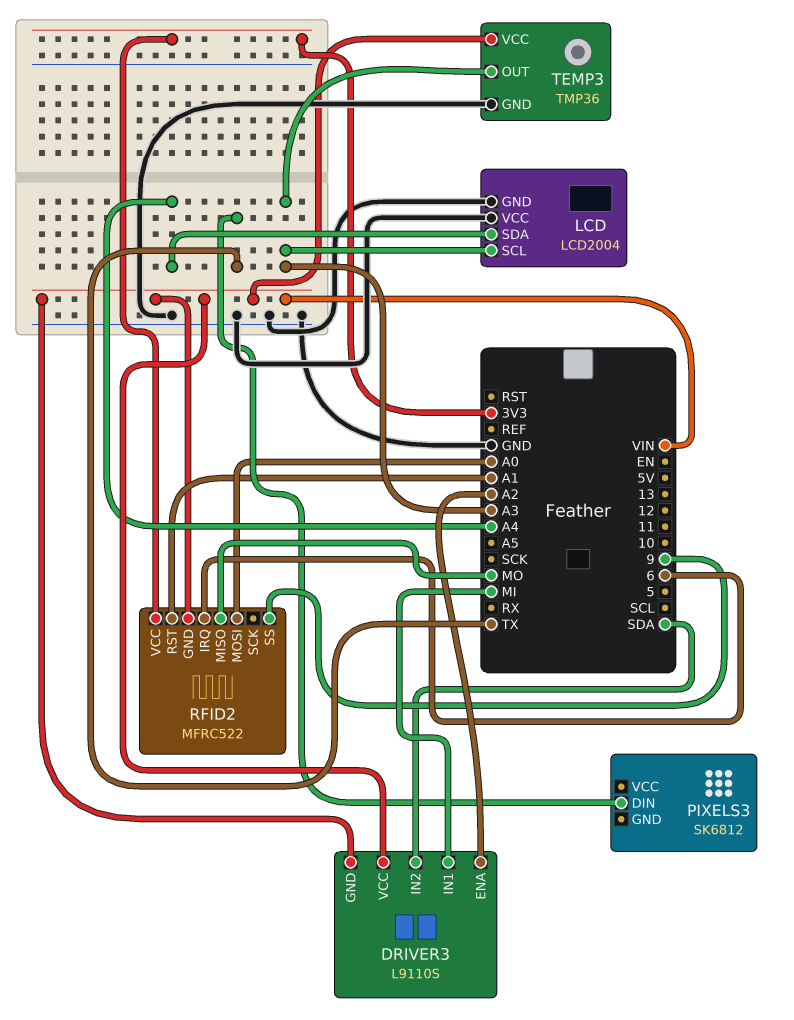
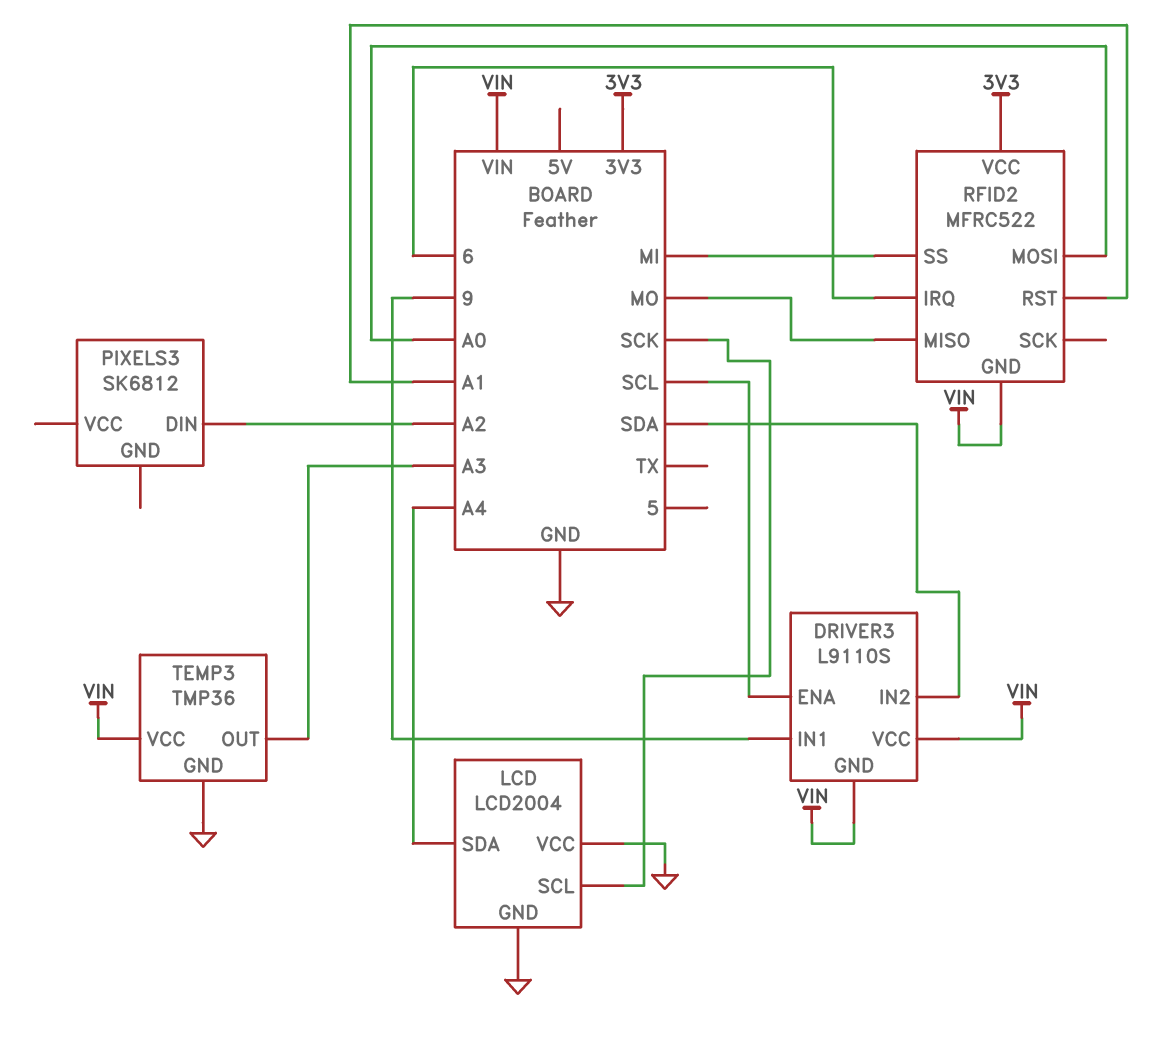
DRIVER3 pin ENA: A2 -> SCL
DRIVER3 pin IN1: MI -> 9
LCD pin SCL: A3 -> SCK
PIXELS3 pin DIN: TX -> A2
RFID2 pin SS: 9 -> MI

